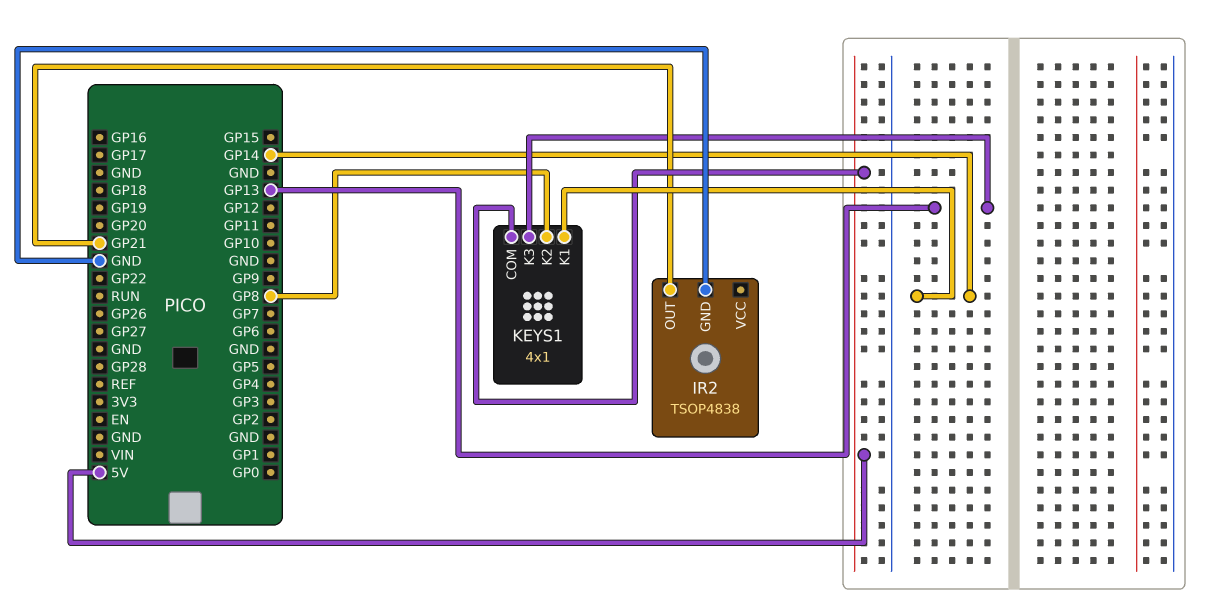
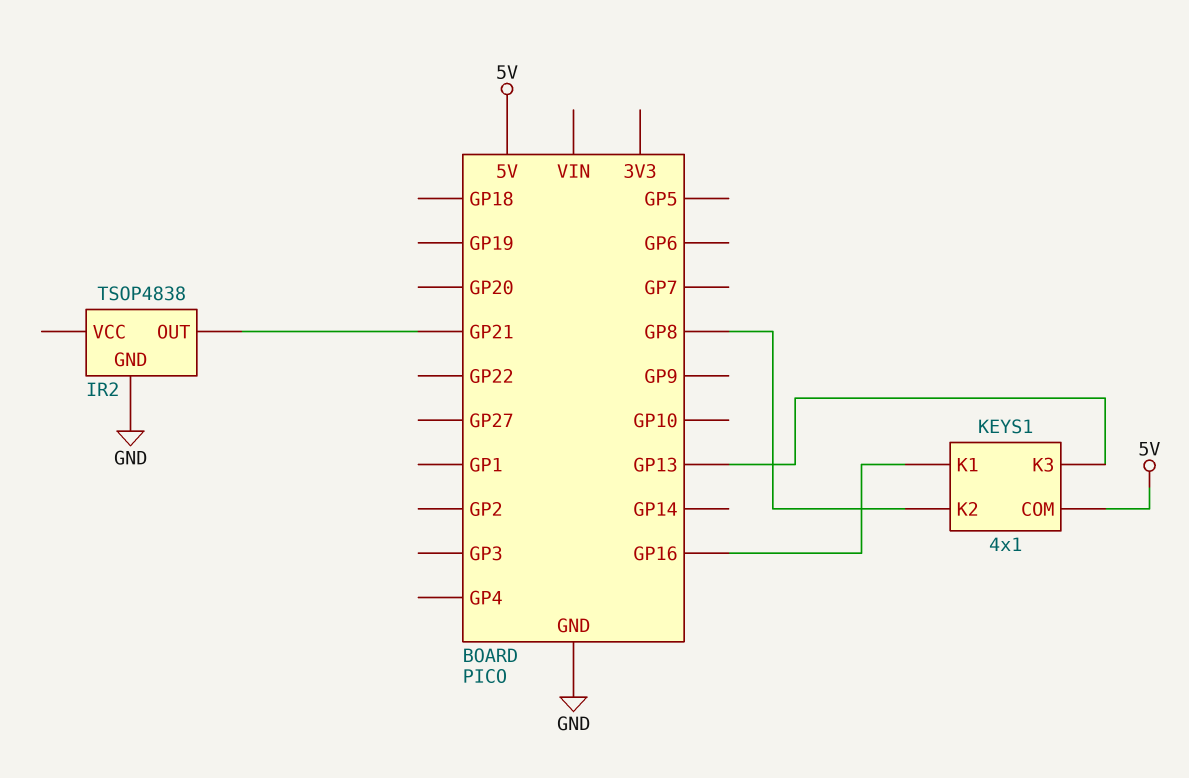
KEYS1 pin K1: GP14 -> GP16

